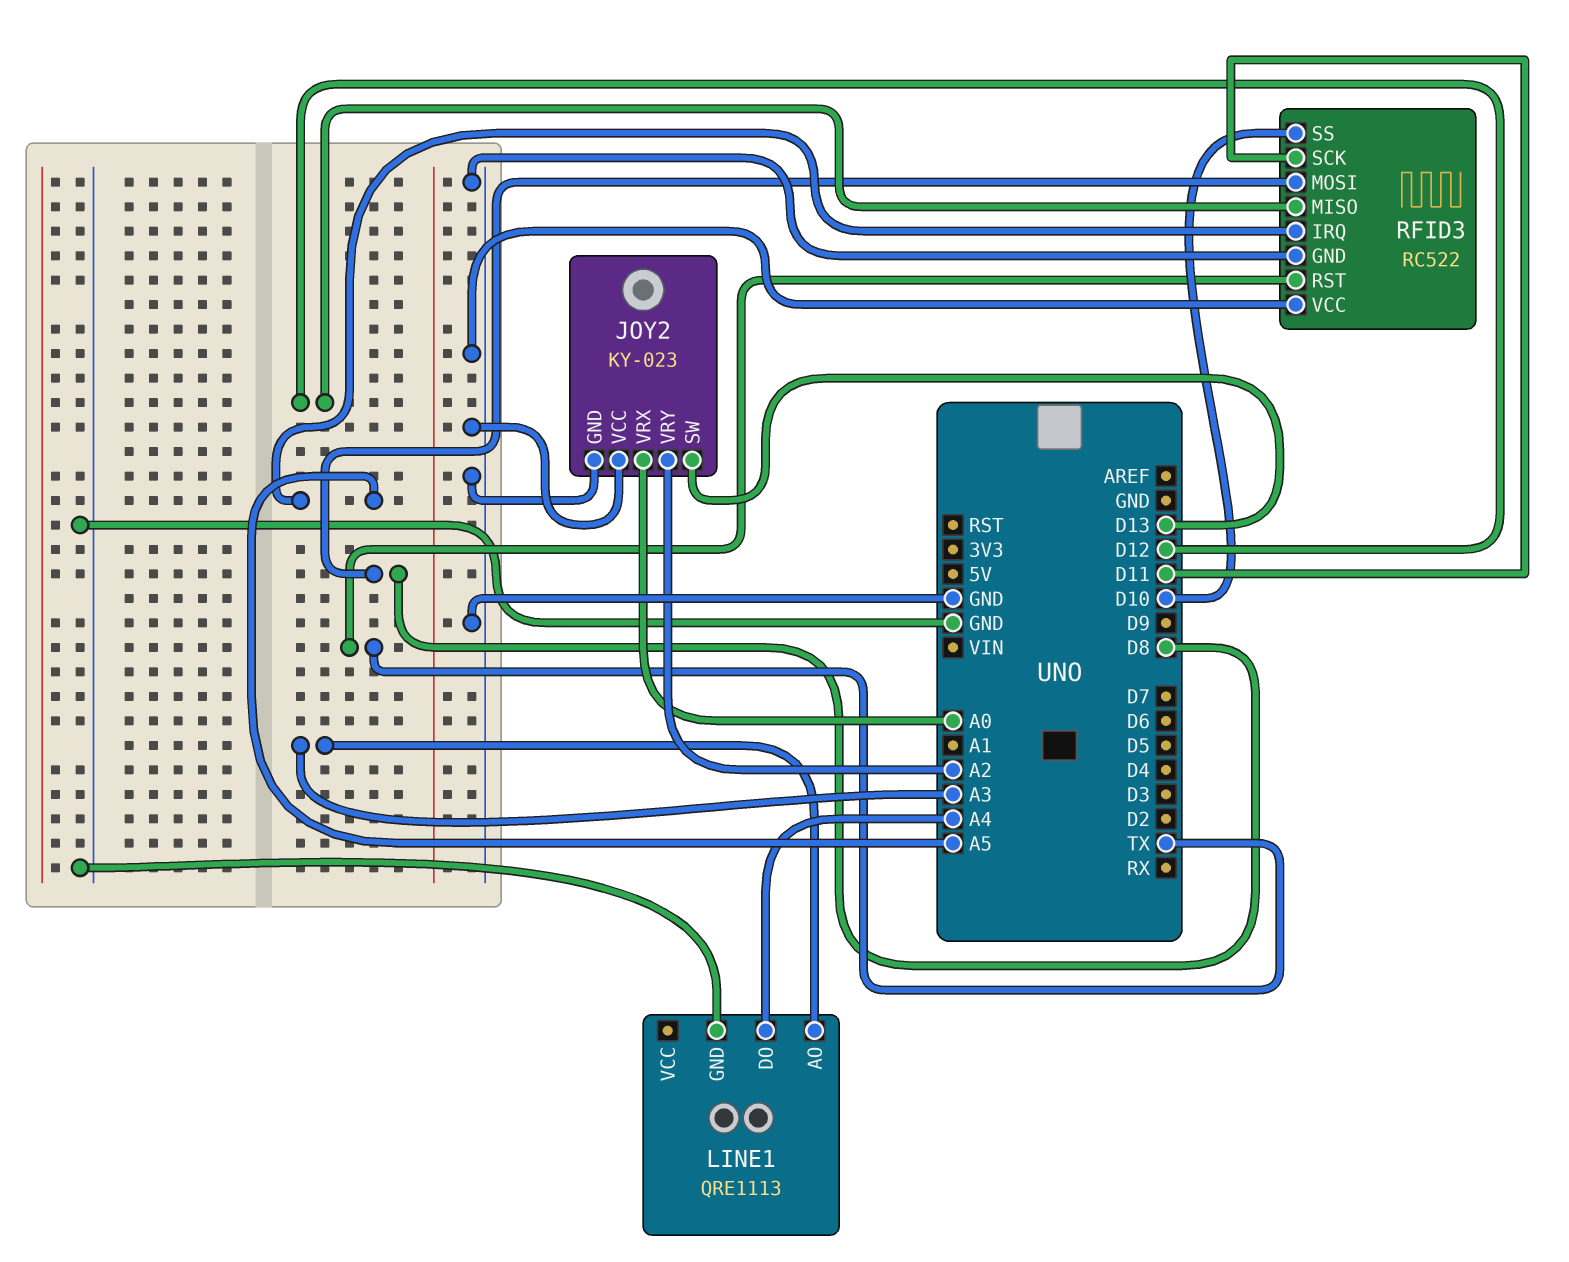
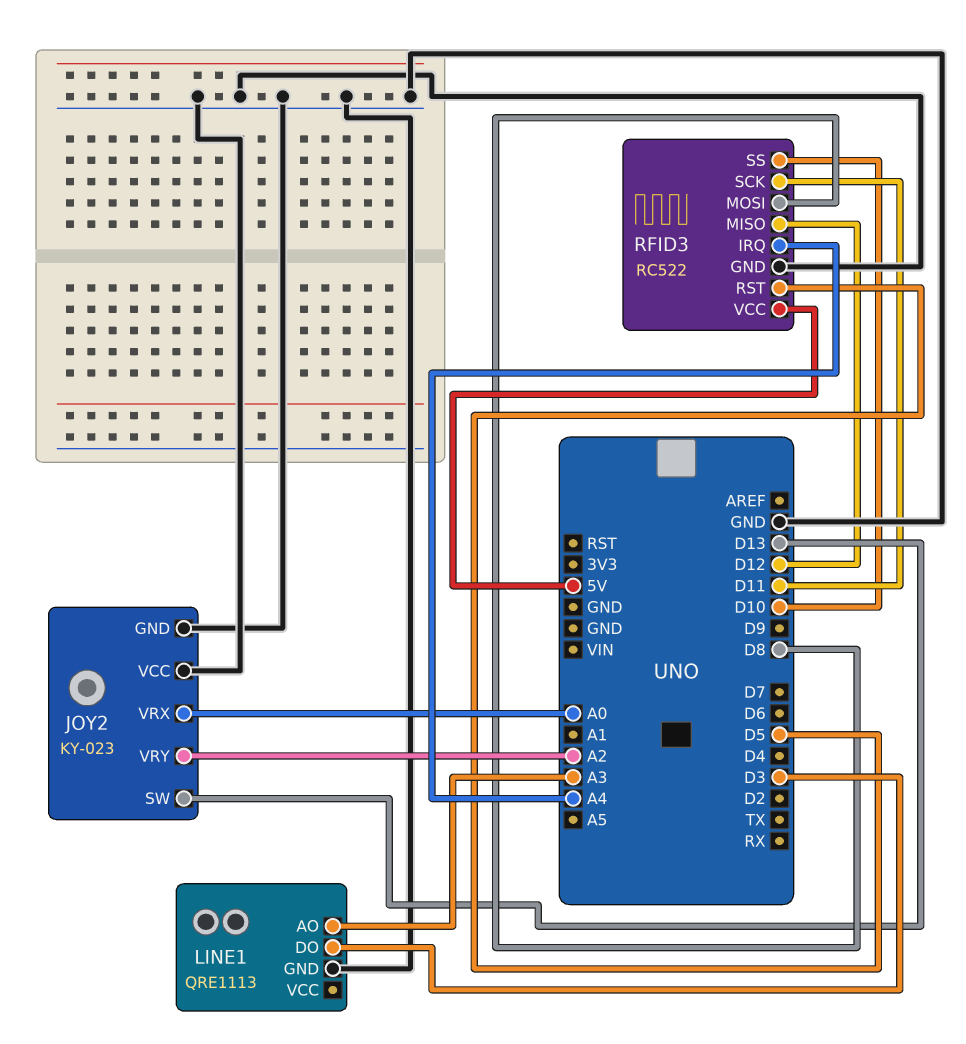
LINE1 pin DO: A4 -> D3
RFID3 pin IRQ: A5 -> A4
RFID3 pin RST: TX -> D5
RFID3 pin VCC: GND -> 5V

